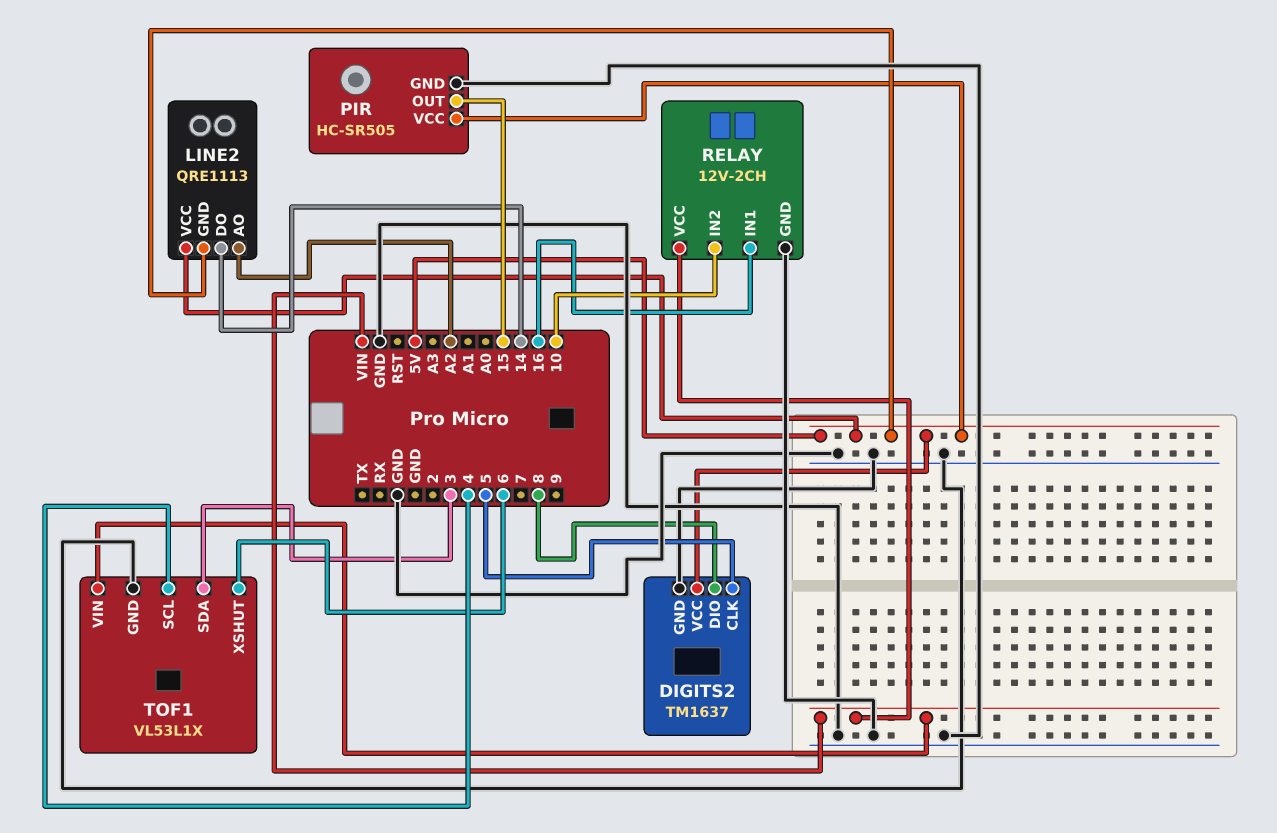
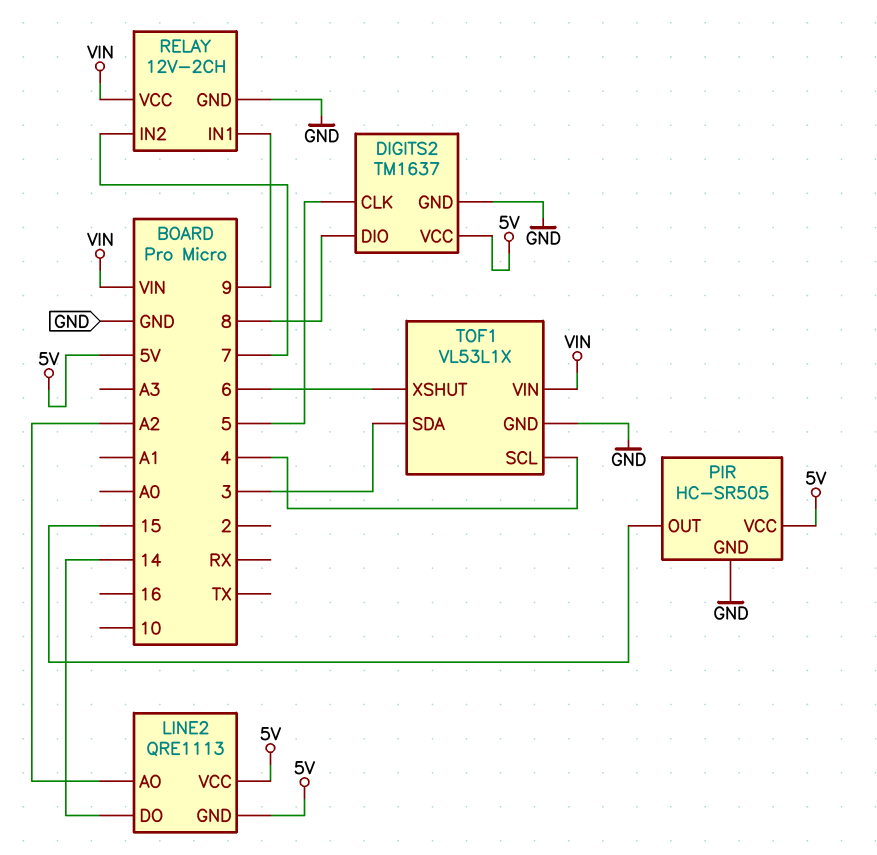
RELAY pin IN1: 16 -> 9
RELAY pin IN2: 10 -> 7

